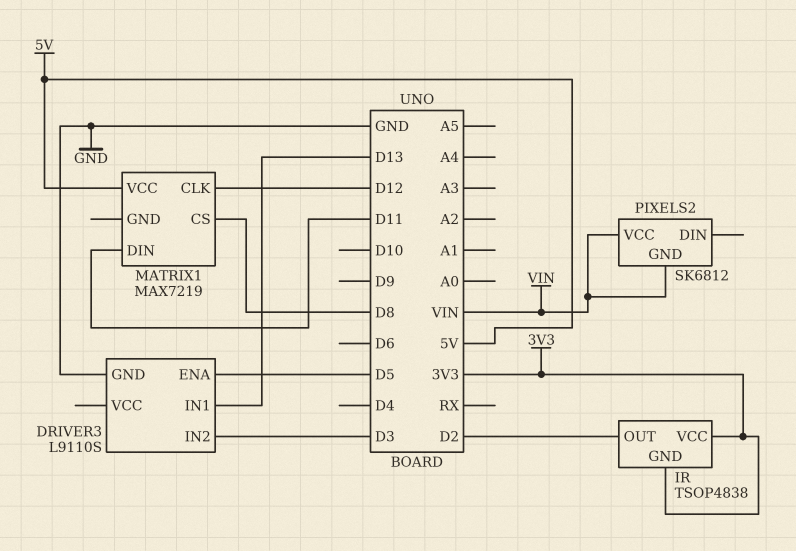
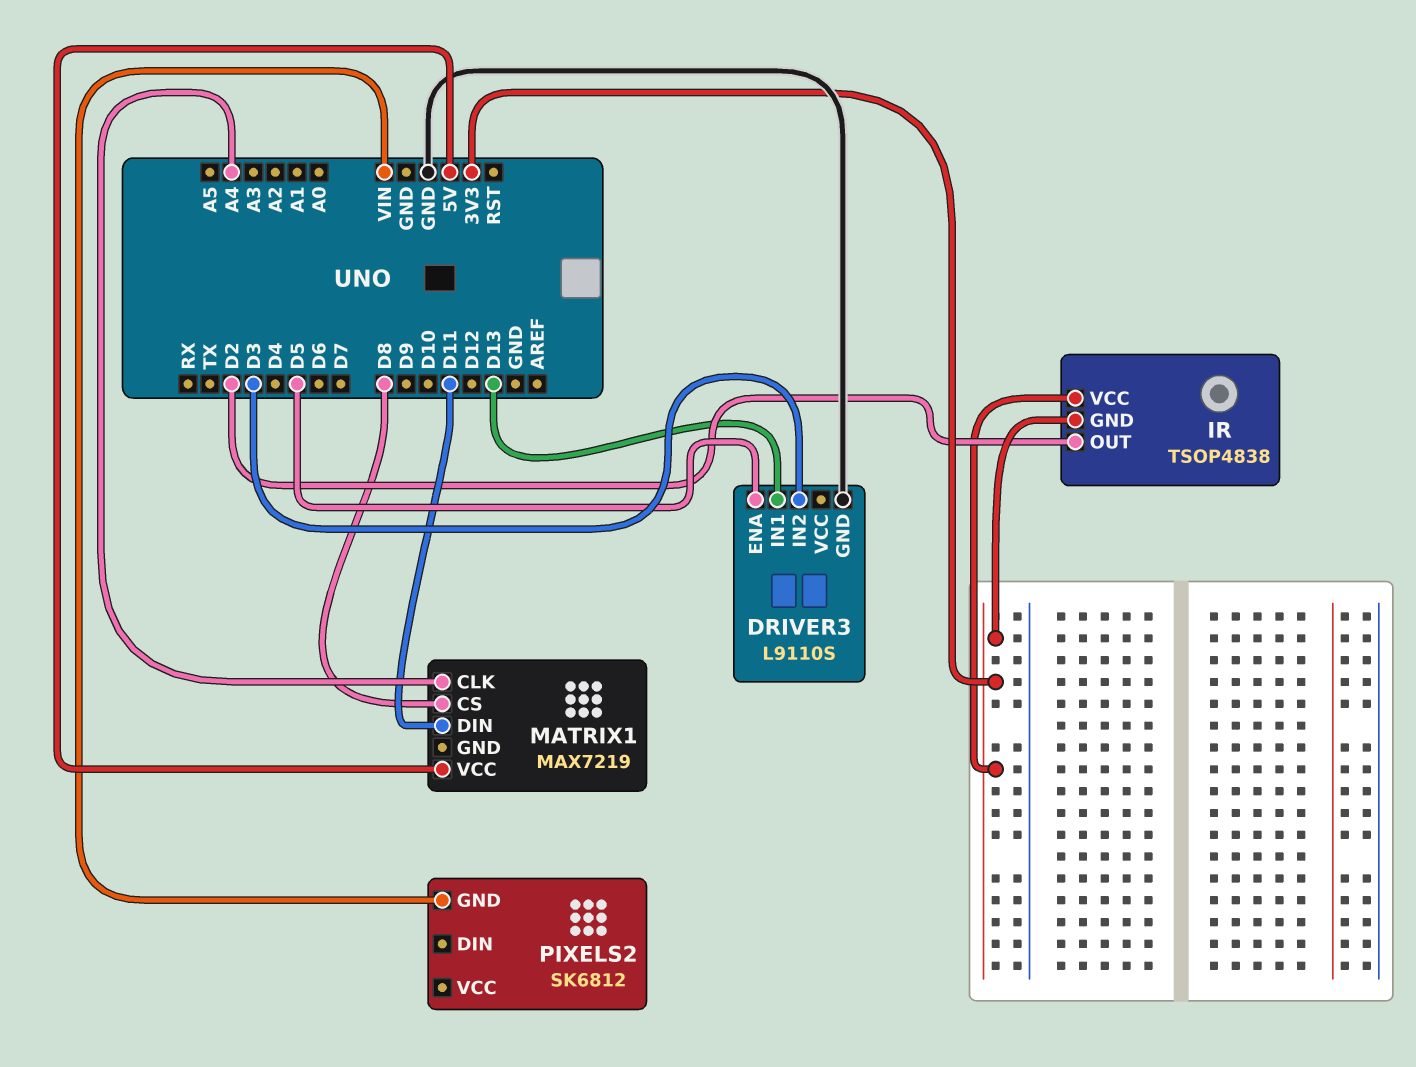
MATRIX1 pin CLK: D12 -> A4
PIXELS2 pin VCC: VIN -> none

